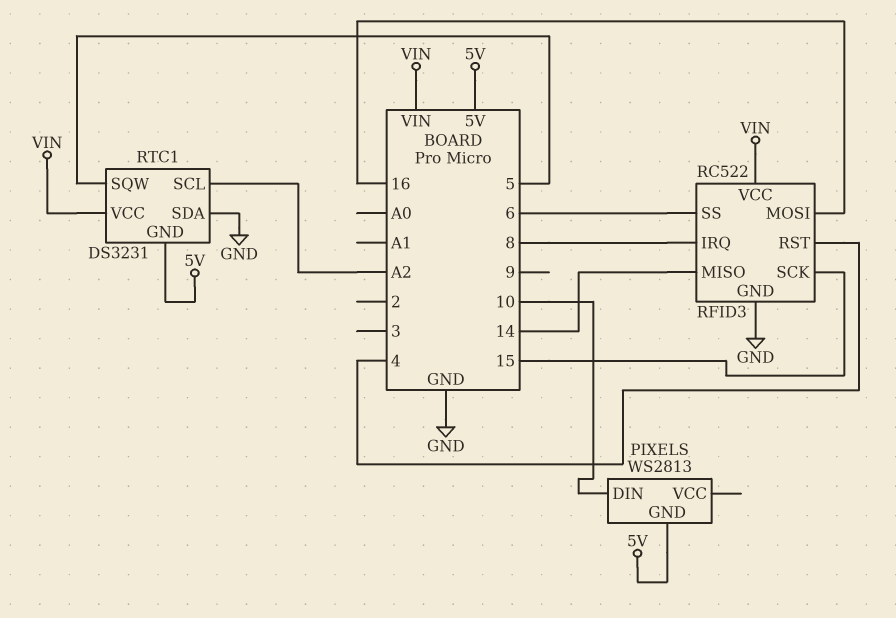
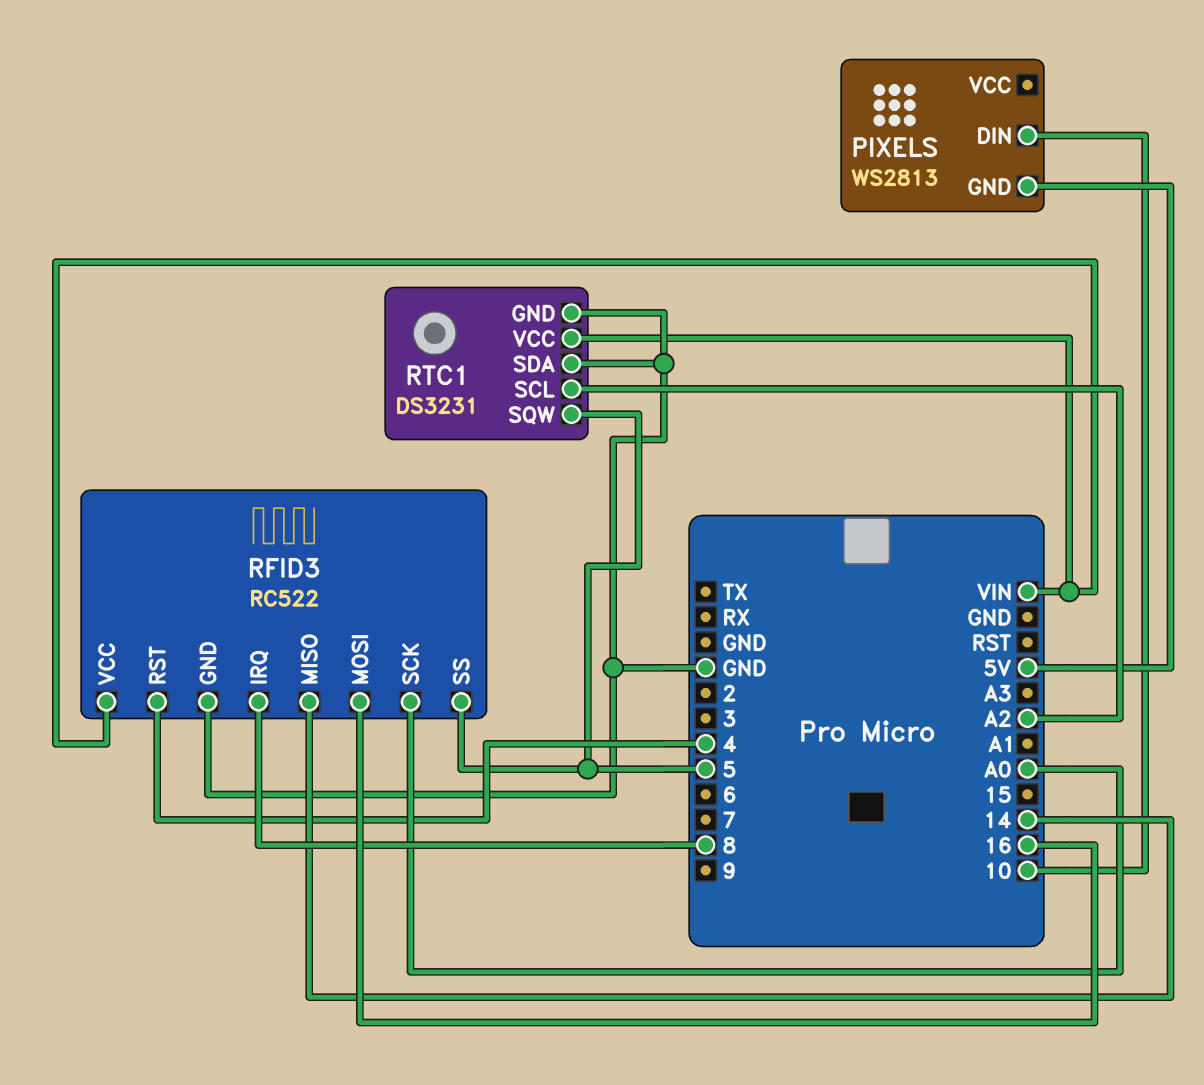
RFID3 pin SCK: 15 -> A0
RFID3 pin SS: 6 -> 5
RTC1 pin GND: 5V -> GND

